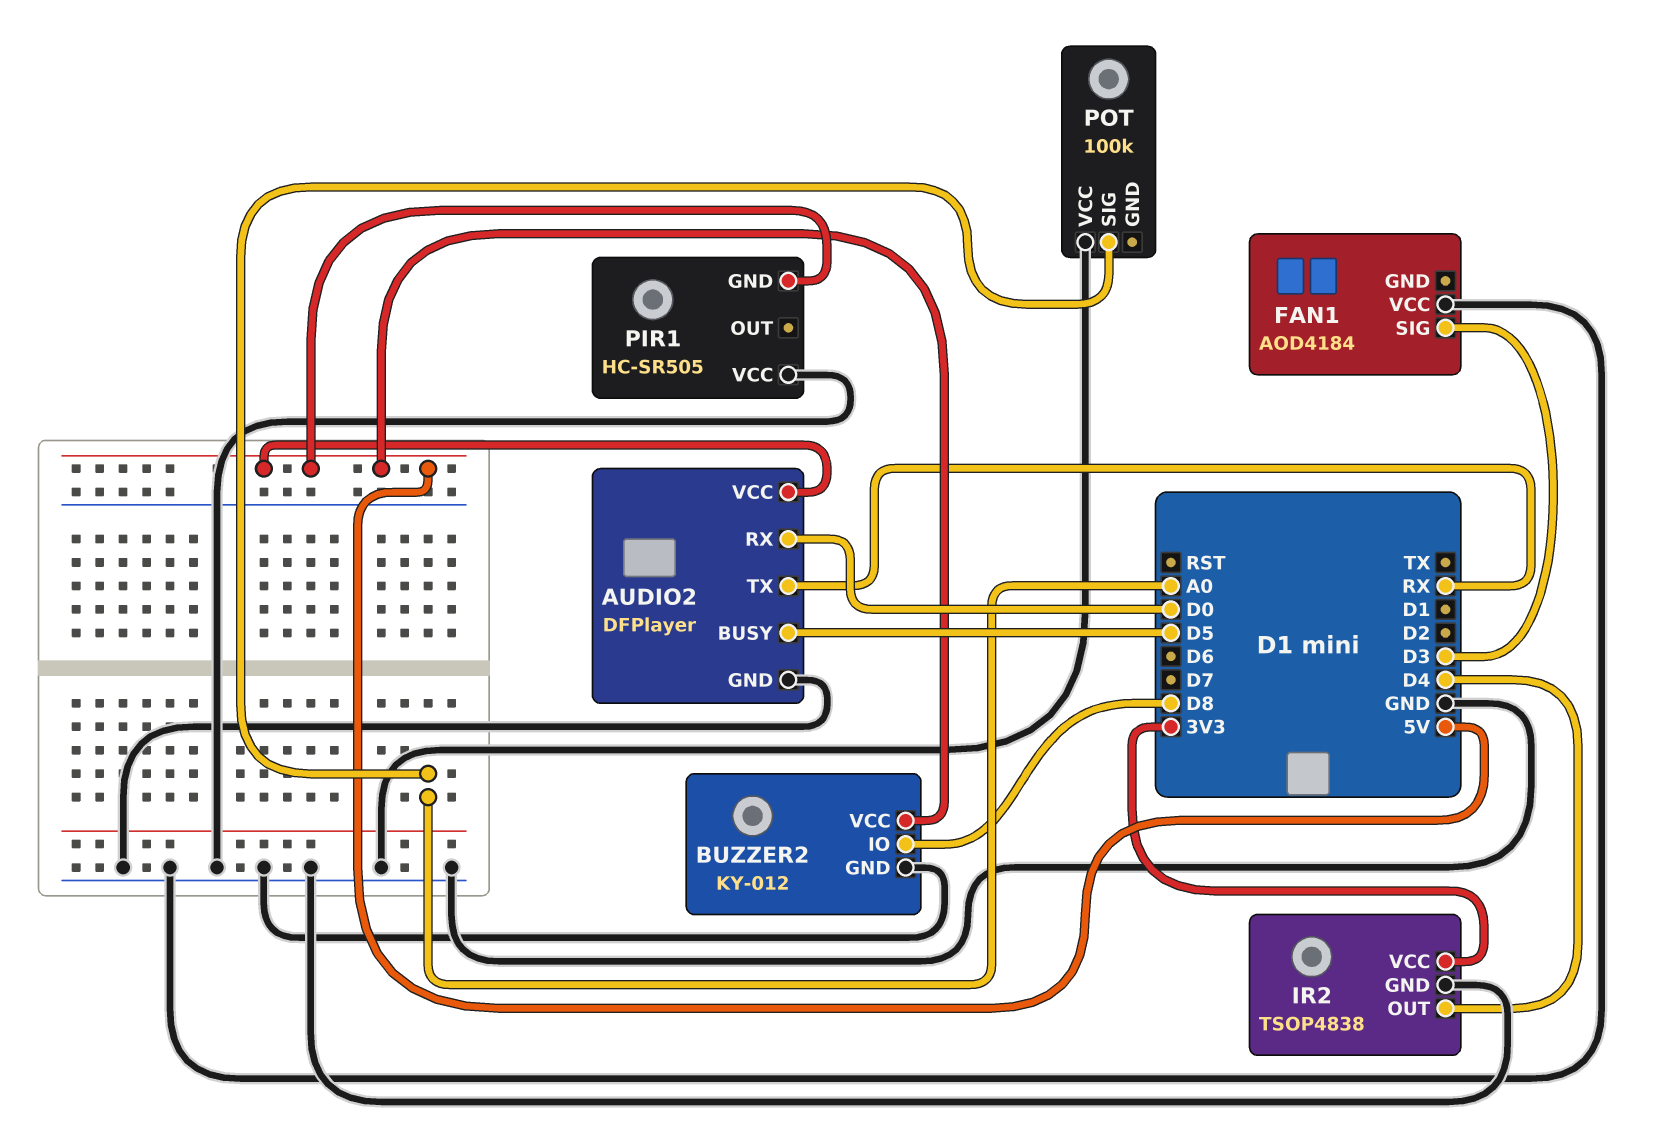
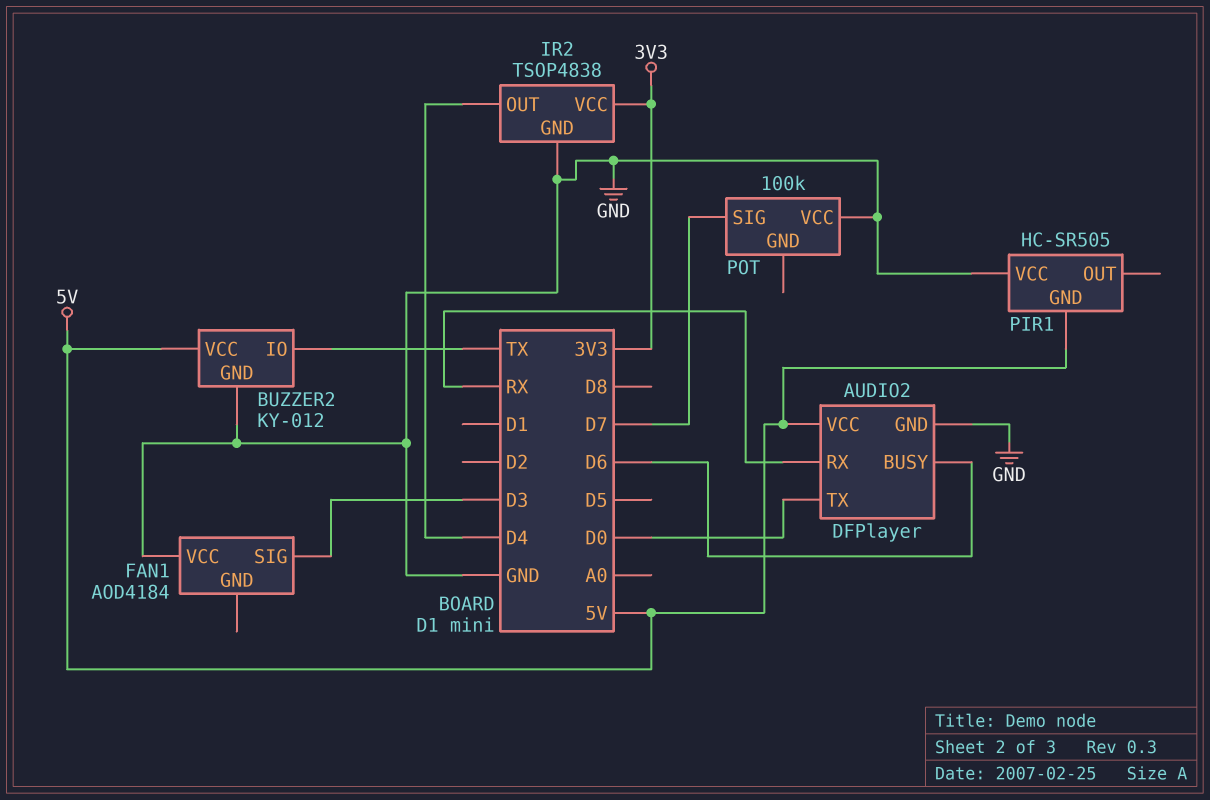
AUDIO2 pin BUSY: D5 -> D6
AUDIO2 pin RX: D0 -> RX
AUDIO2 pin TX: RX -> D0
BUZZER2 pin IO: D8 -> TX
POT pin SIG: A0 -> D7

